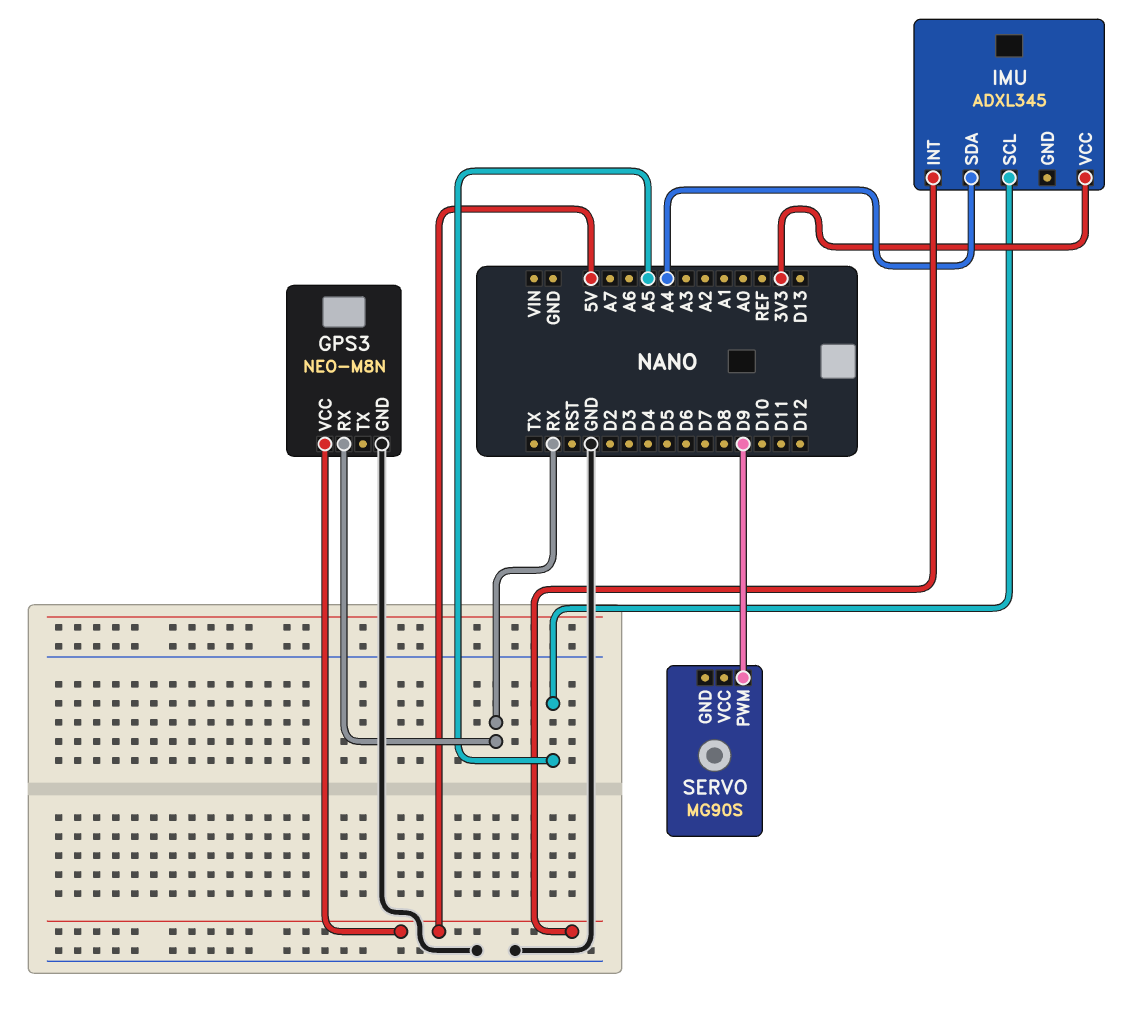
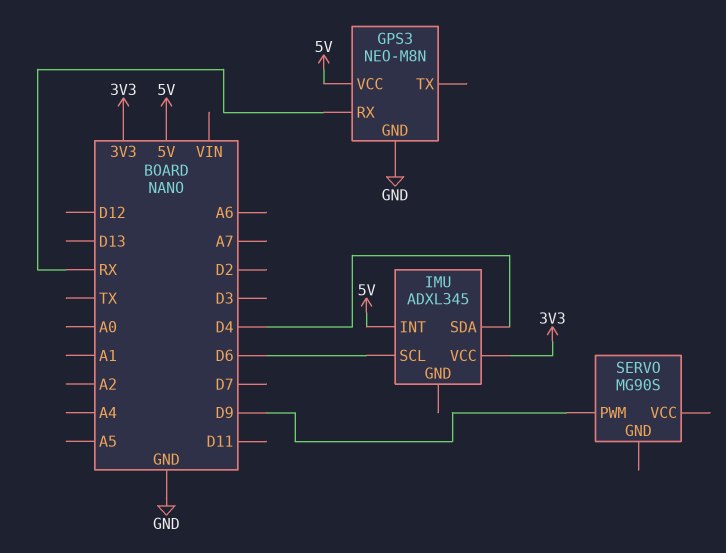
IMU pin SCL: A5 -> D6
IMU pin SDA: A4 -> D4

